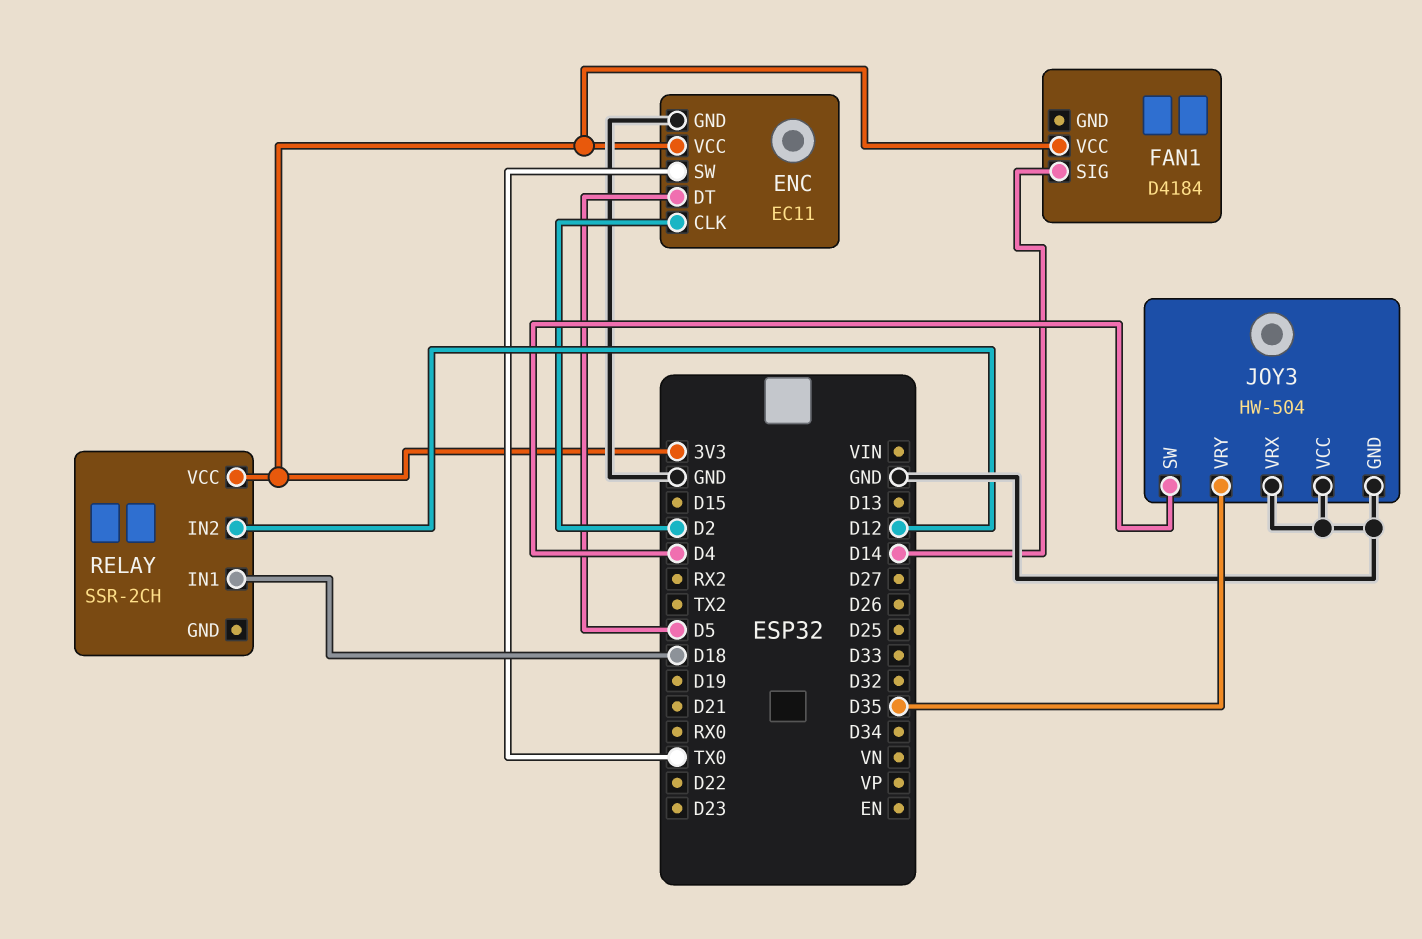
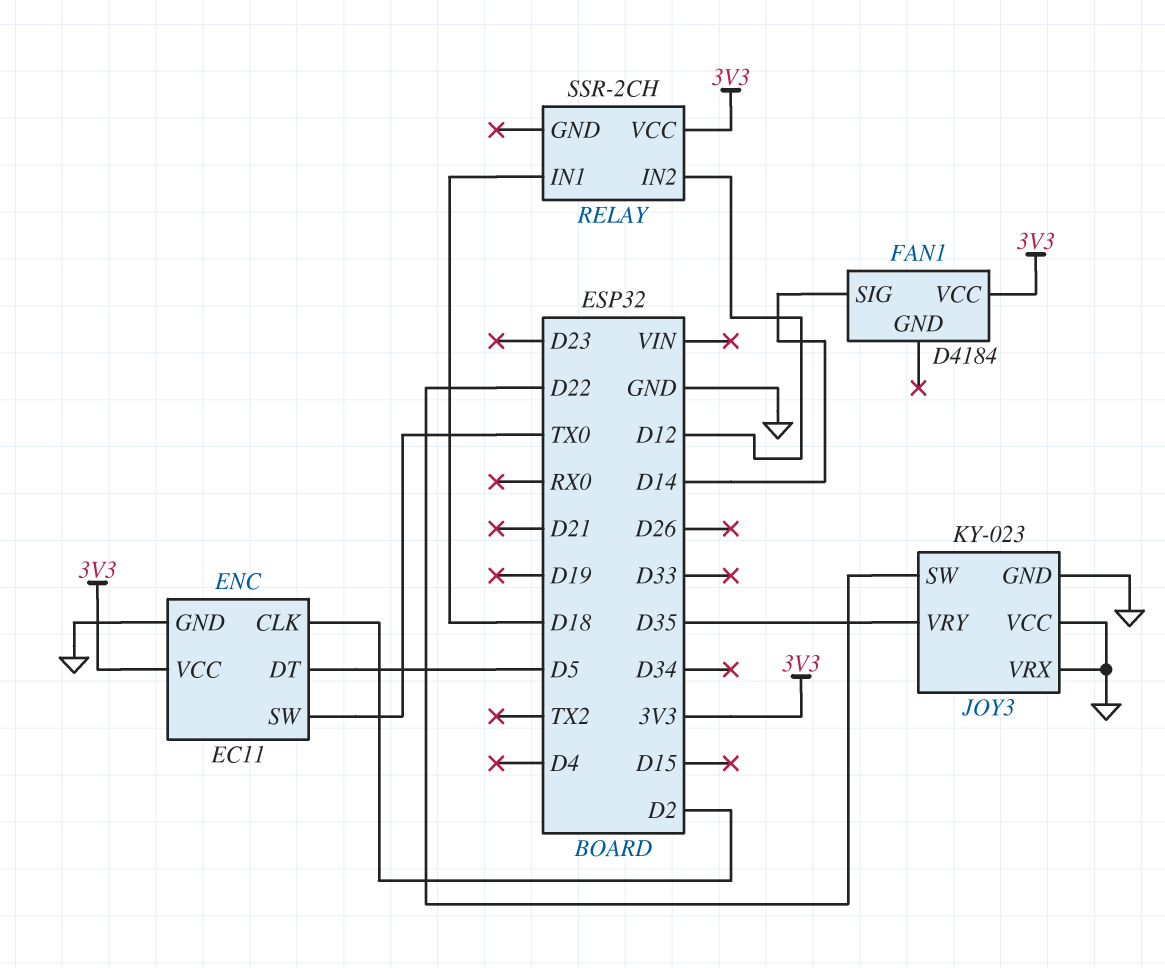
JOY3: HW-504 -> KY-023
JOY3 pin SW: D4 -> D22

